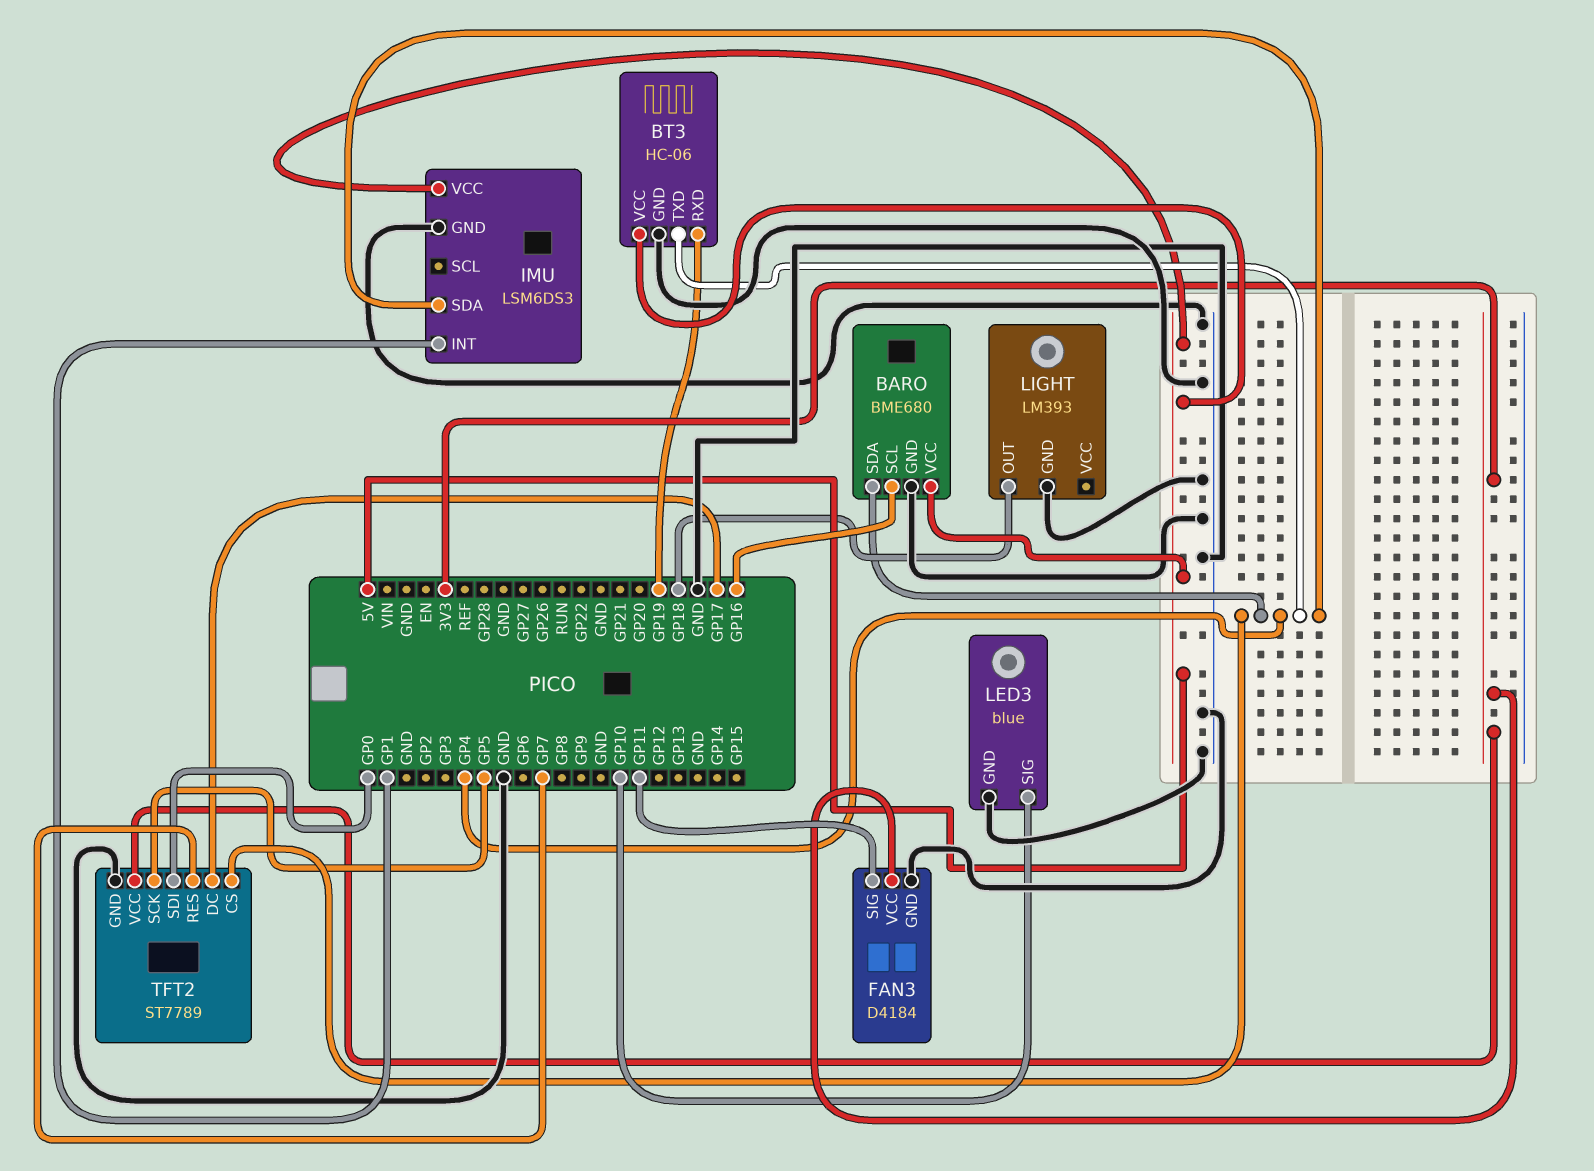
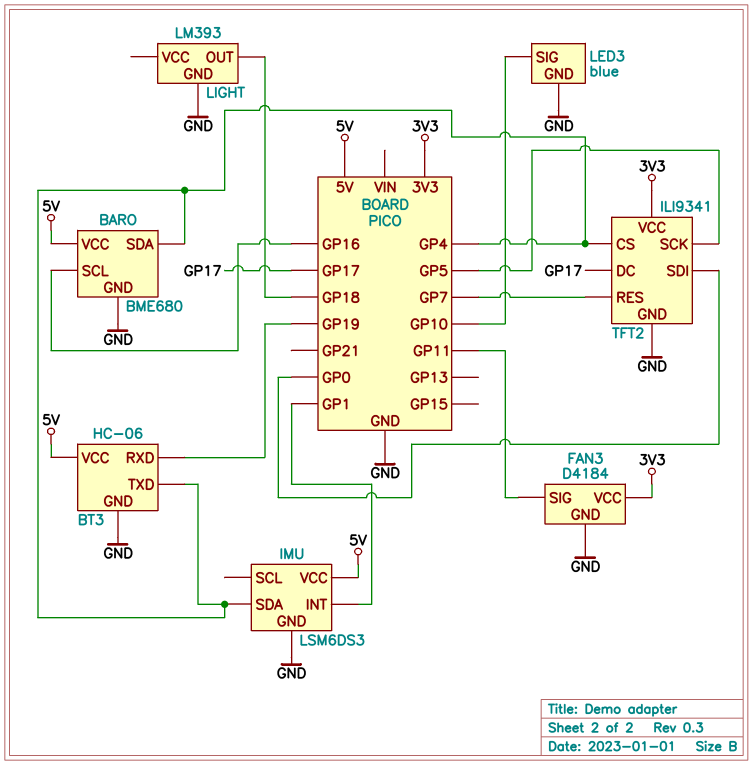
TFT2: ST7789 -> ILI9341

